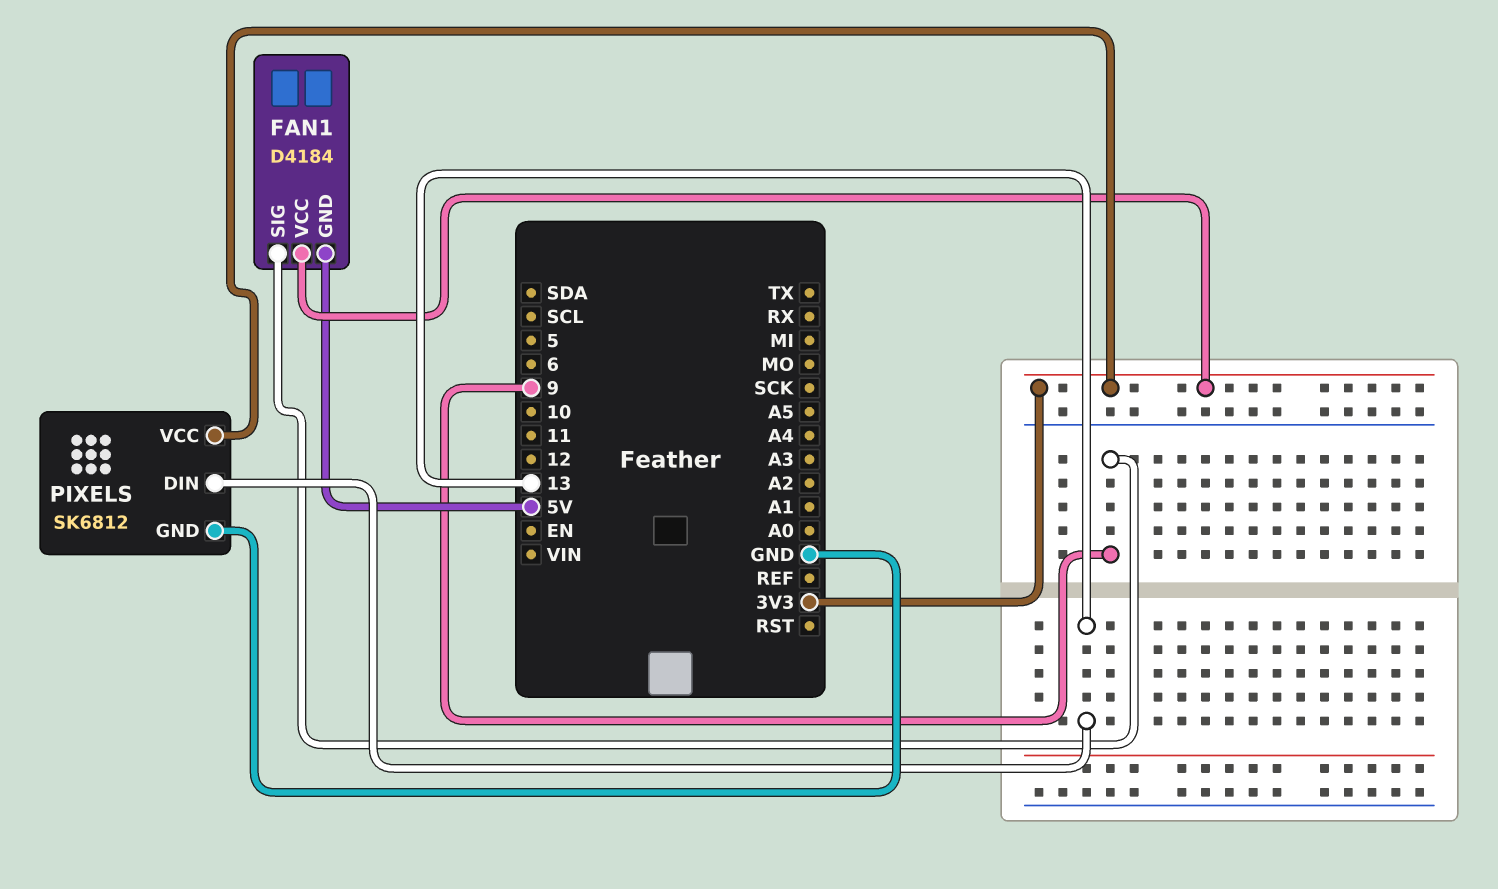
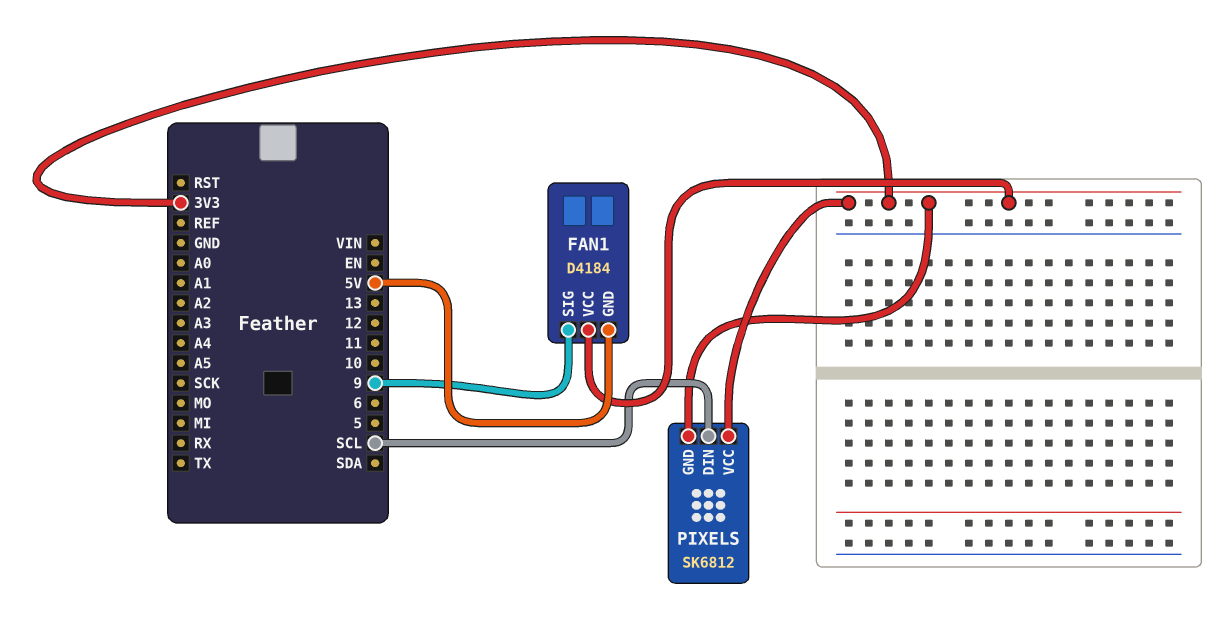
PIXELS pin DIN: 13 -> SCL
PIXELS pin GND: GND -> 3V3

